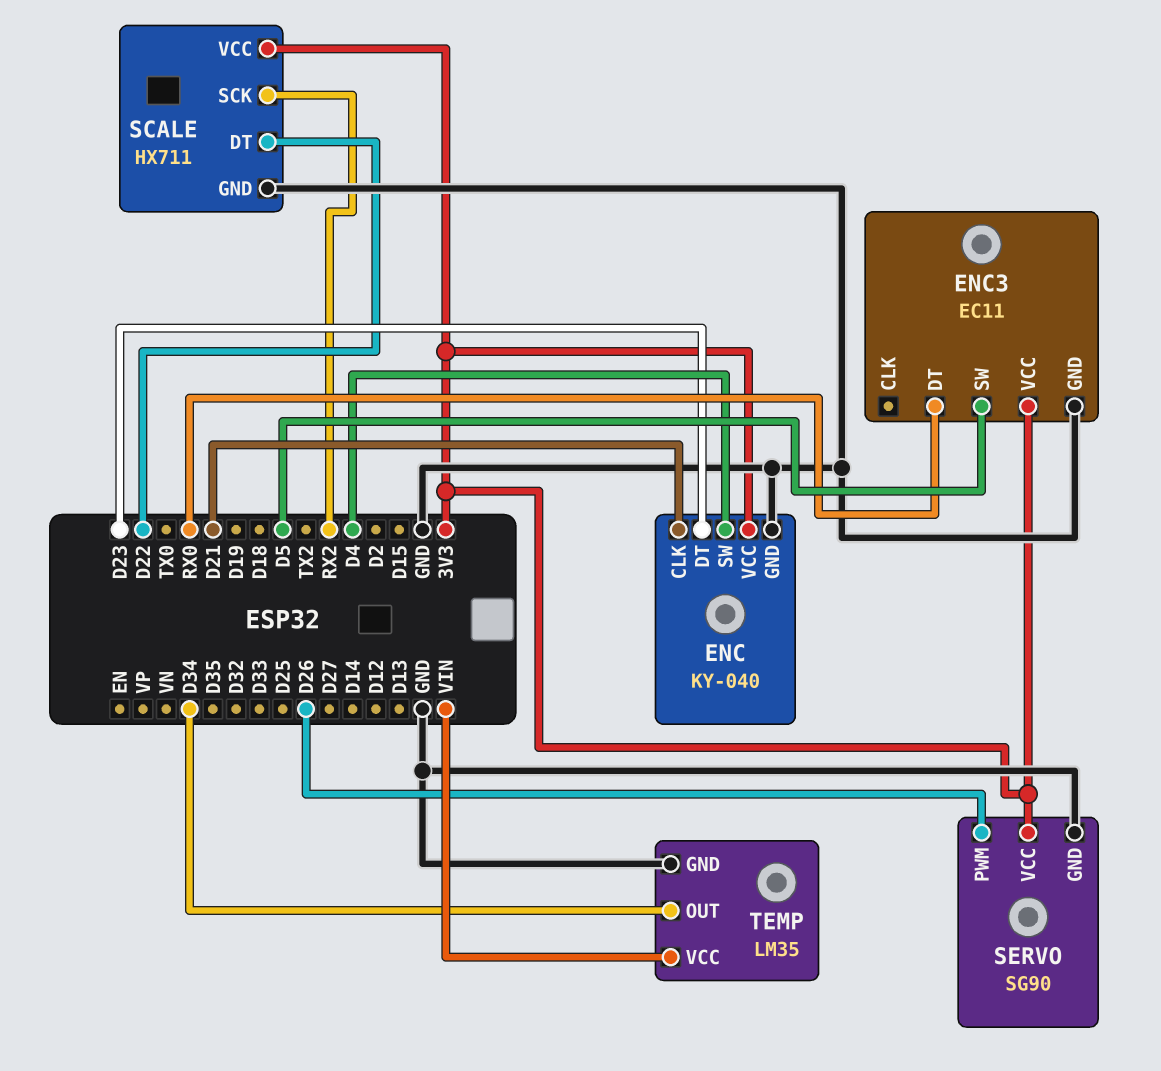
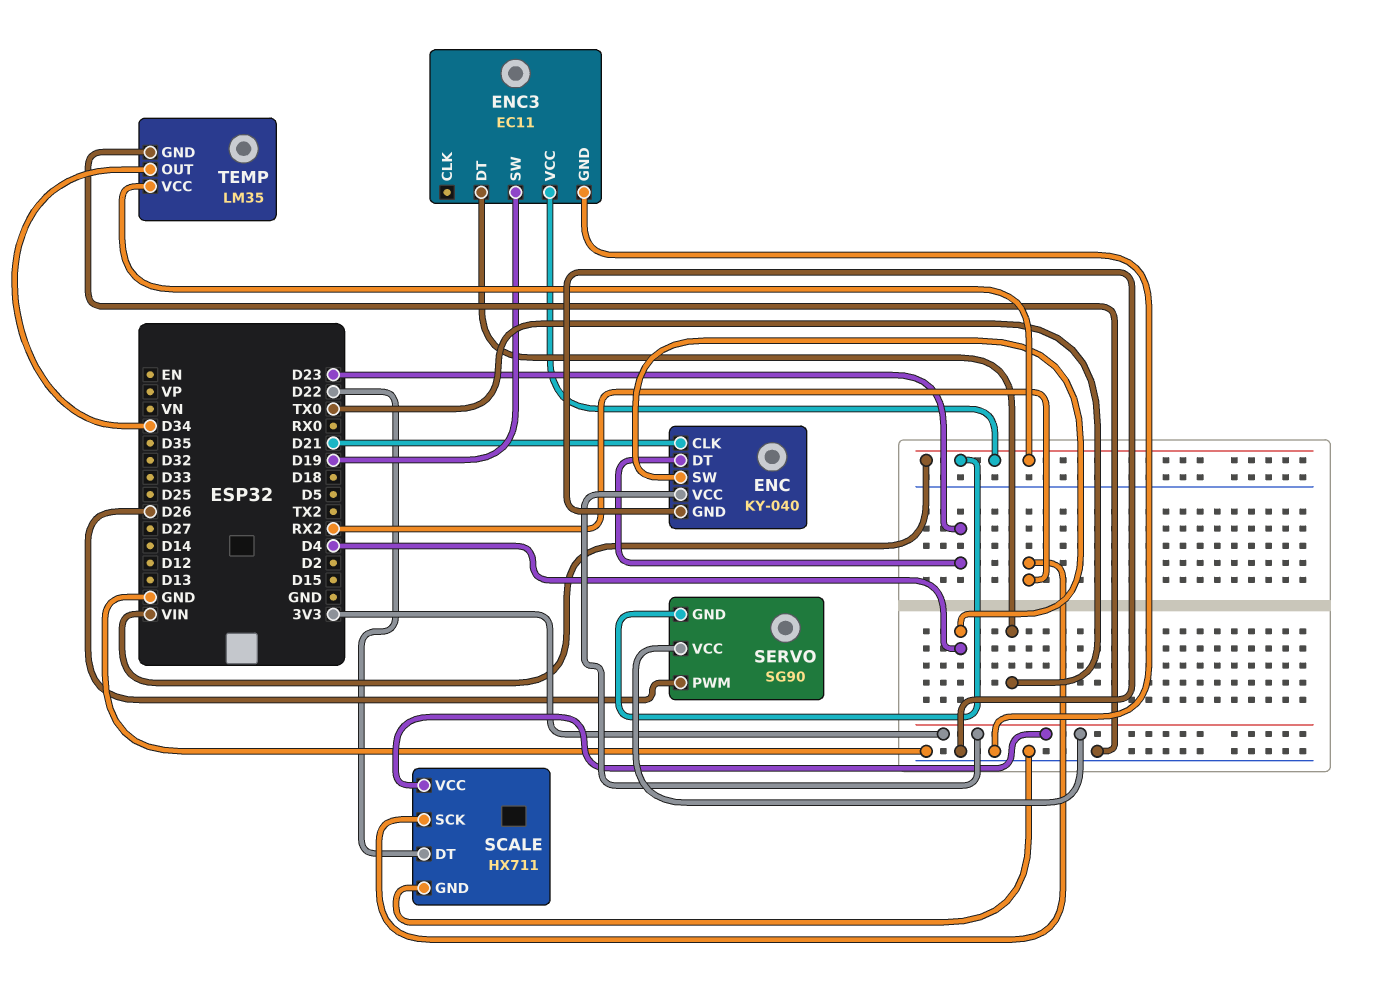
ENC3 pin DT: RX0 -> TX0
ENC3 pin SW: D5 -> D19
ENC3 pin VCC: 3V3 -> VIN
SERVO pin GND: GND -> VIN

